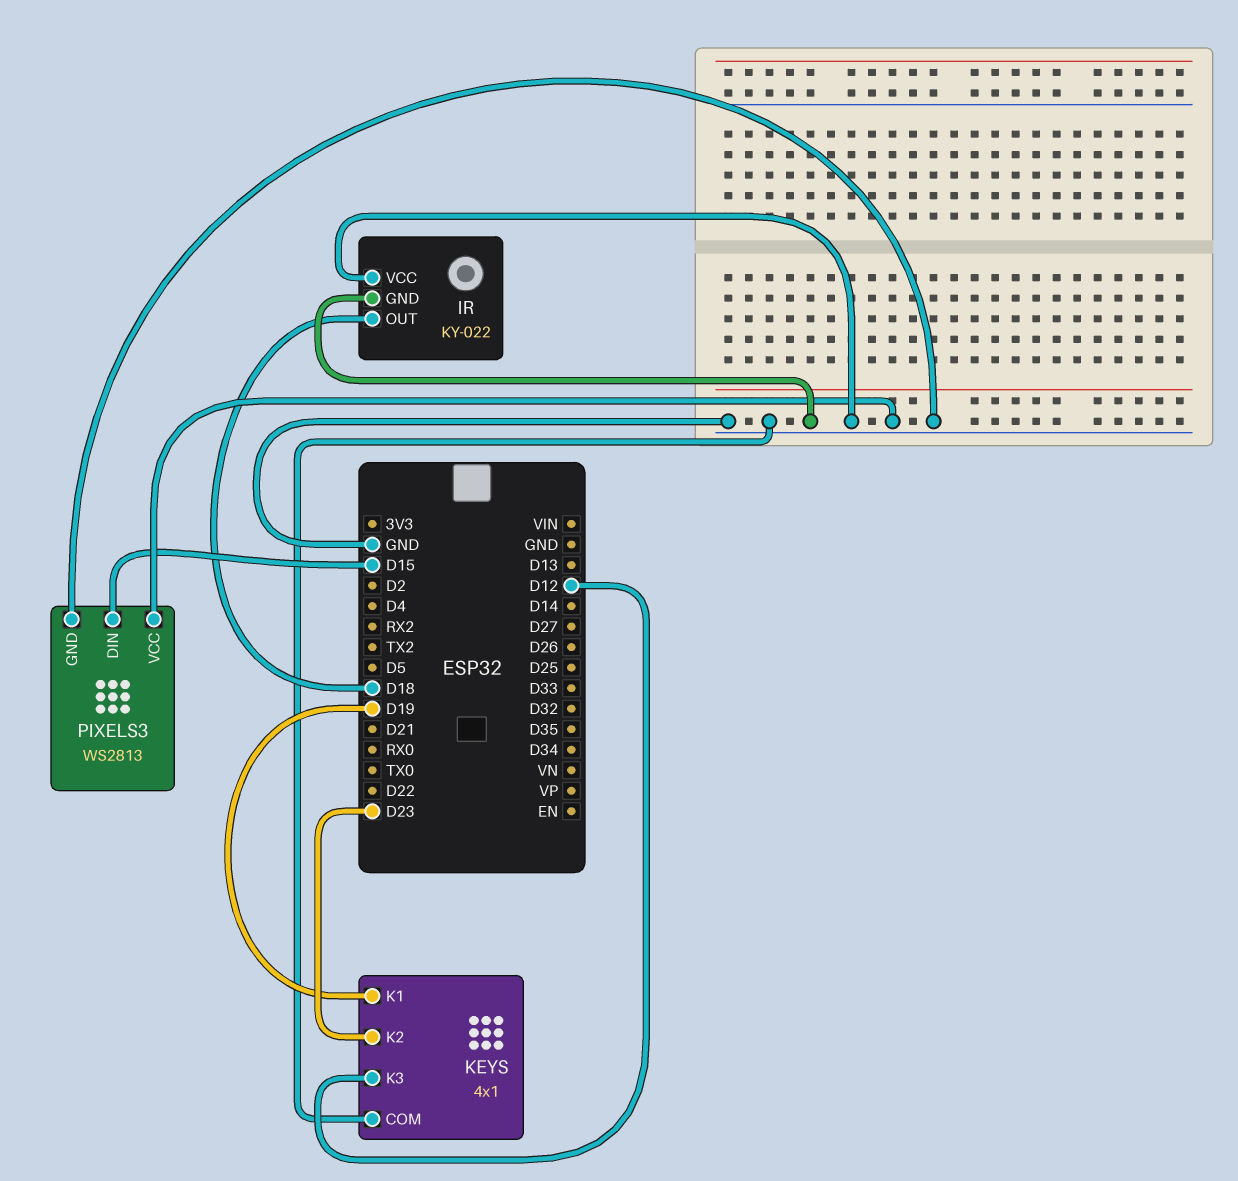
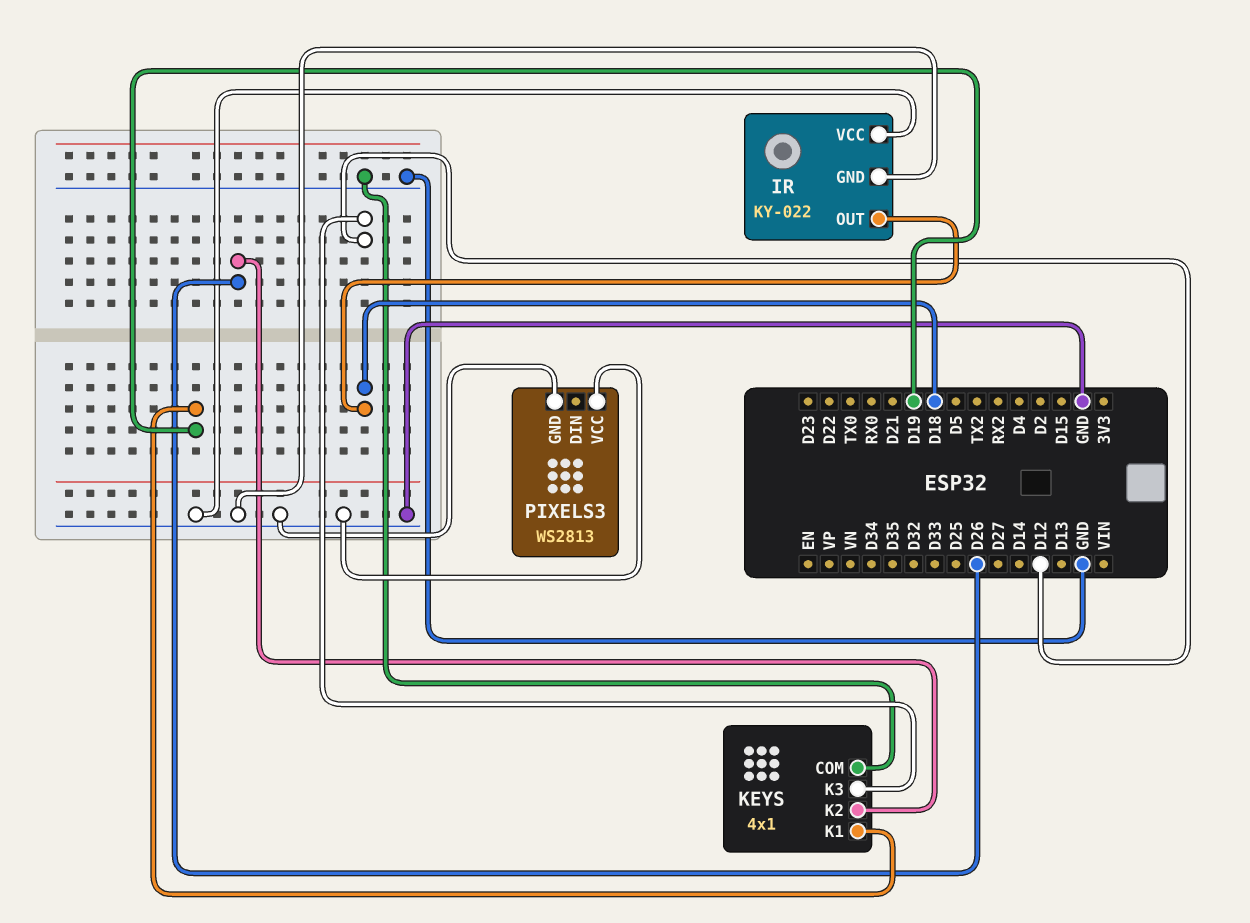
KEYS pin K2: D23 -> D26
PIXELS3 pin DIN: D15 -> none

